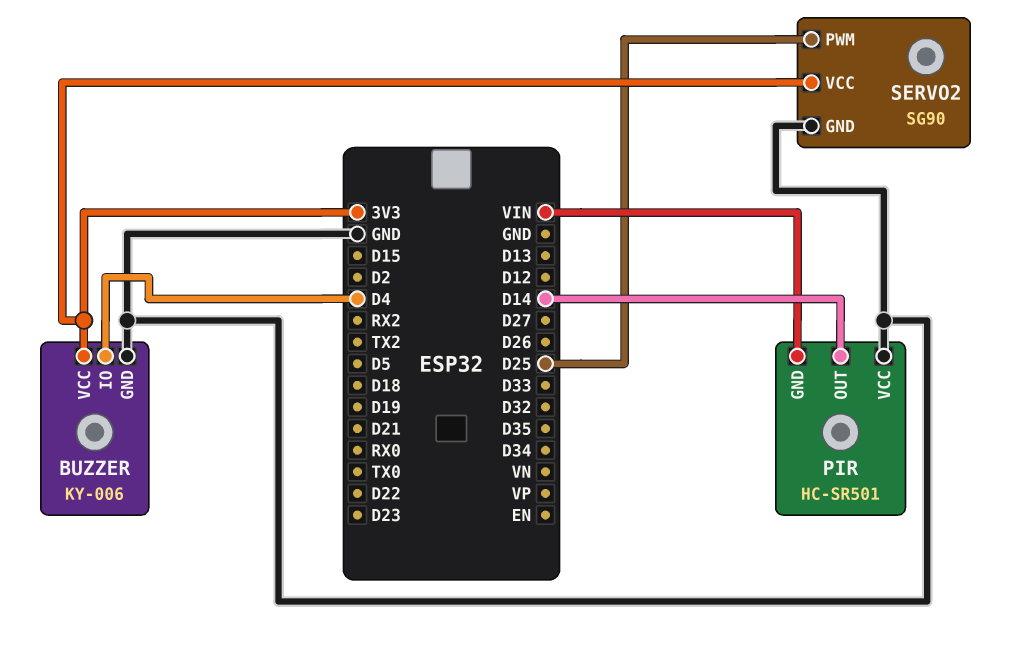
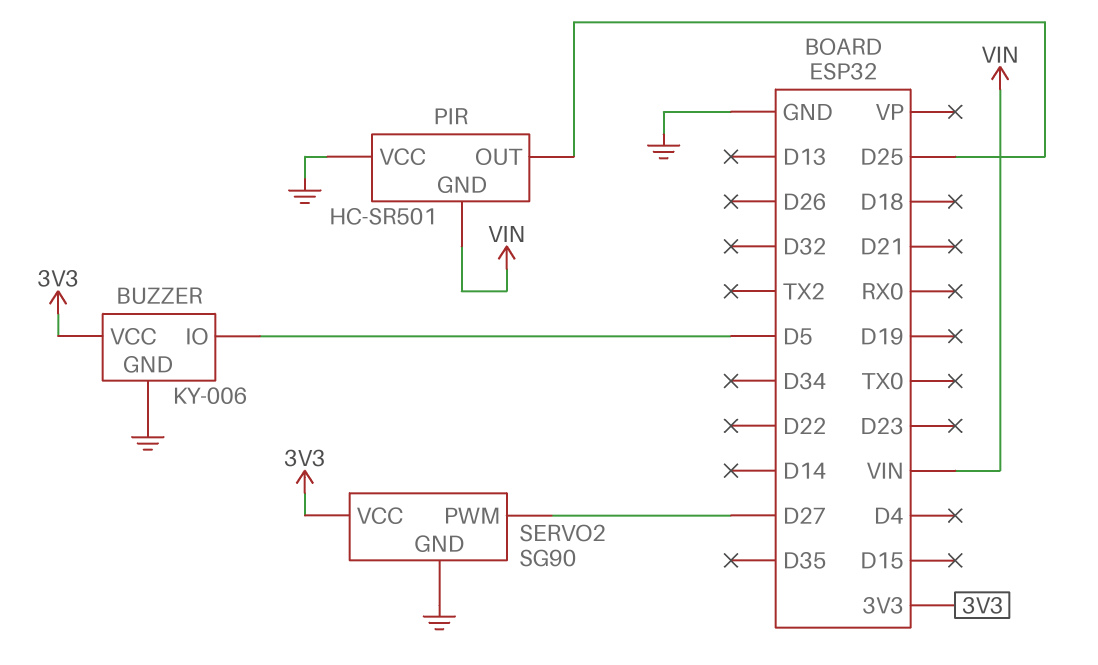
BUZZER pin IO: D4 -> D5
PIR pin OUT: D14 -> D25
SERVO2 pin PWM: D25 -> D27

